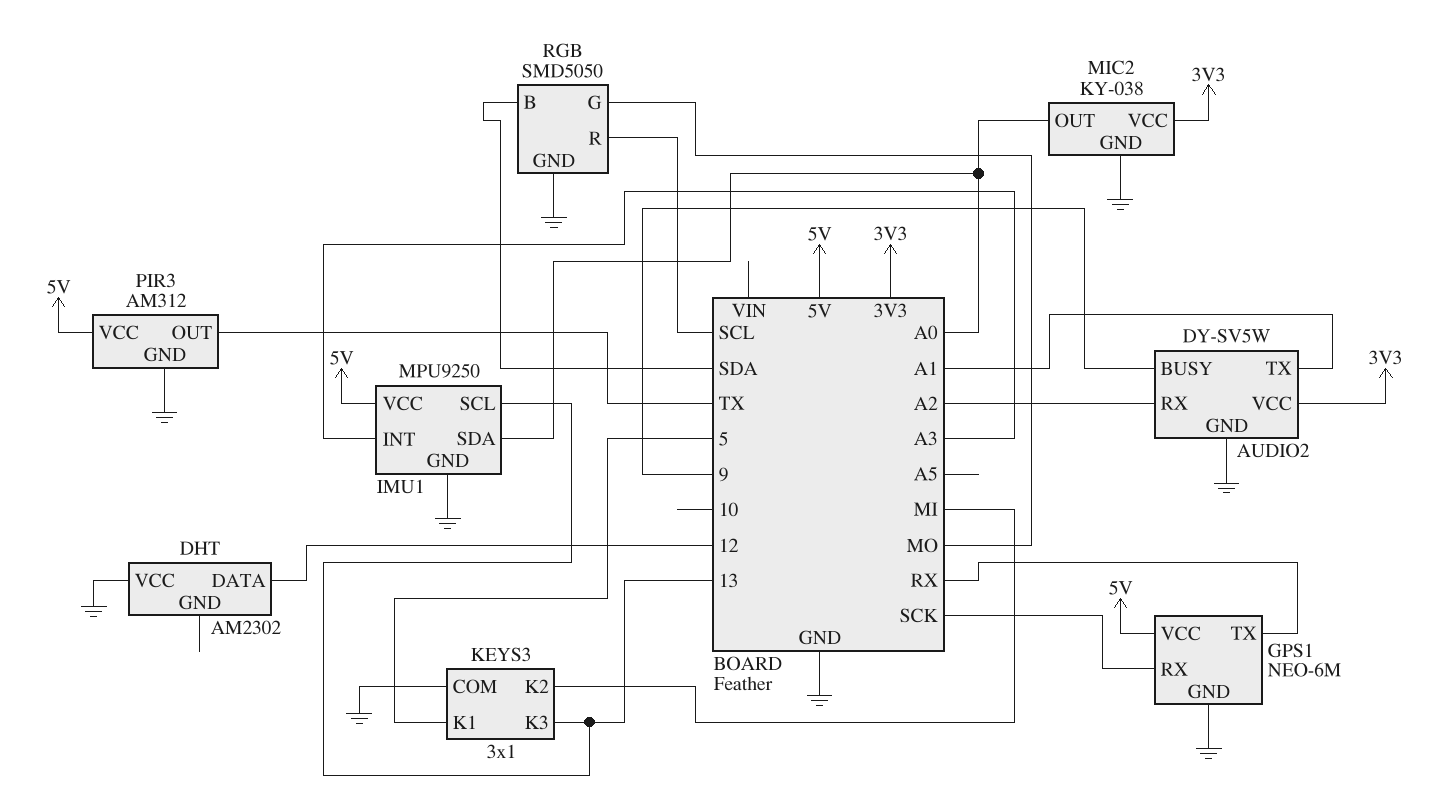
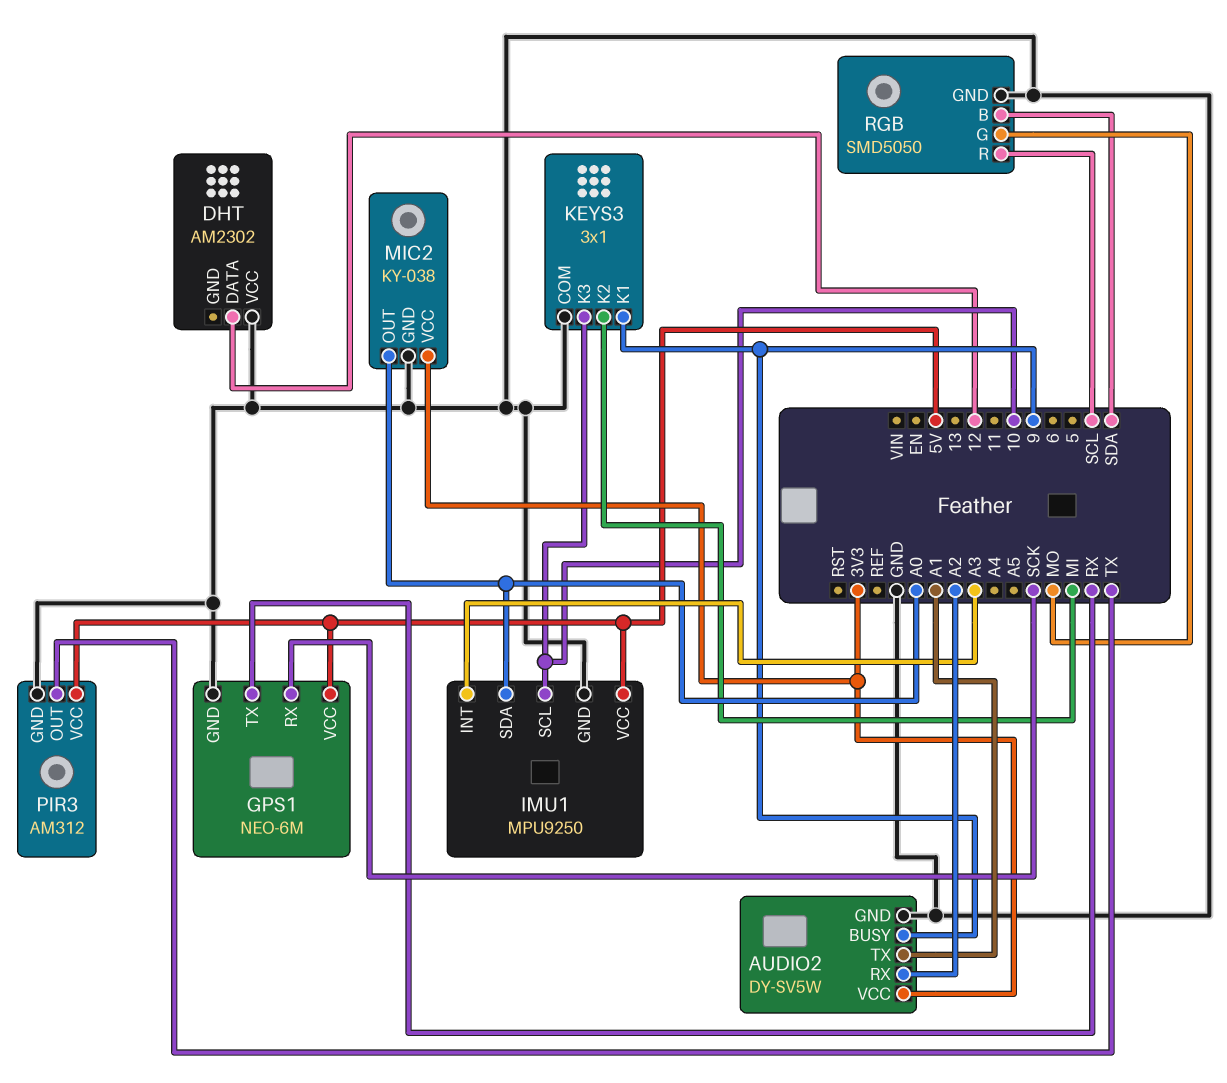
IMU1 pin SCL: 13 -> 10
KEYS3 pin K1: 5 -> 9
KEYS3 pin K3: 13 -> 10

